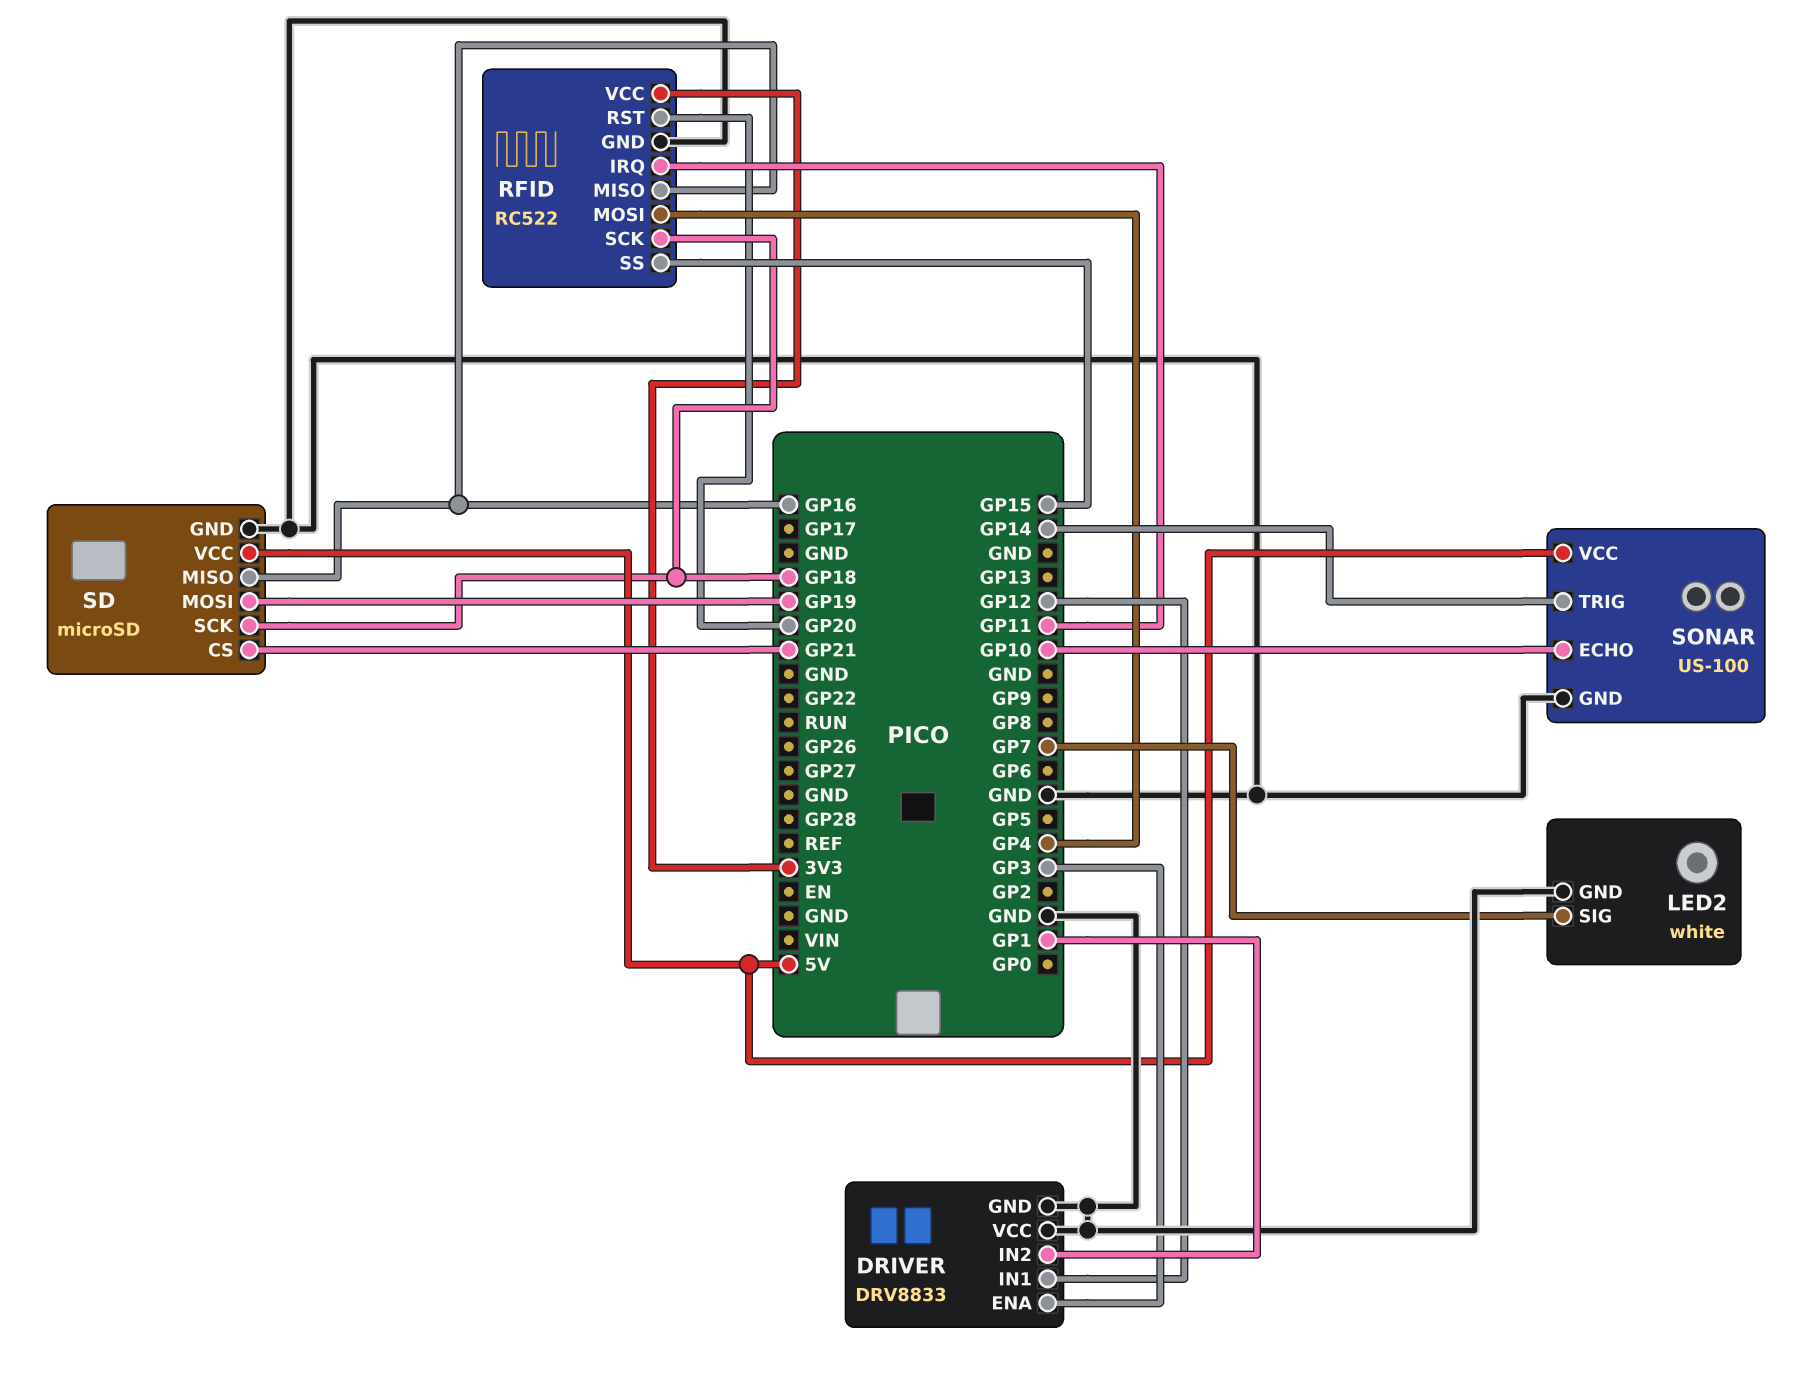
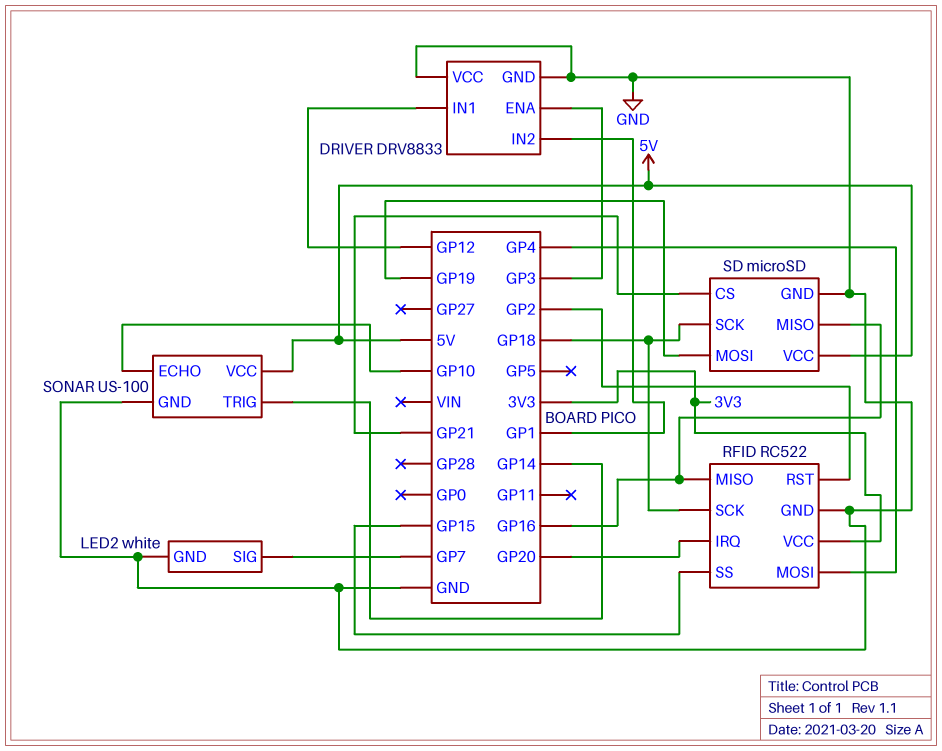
RFID pin IRQ: GP11 -> GP20
RFID pin RST: GP20 -> GP2

